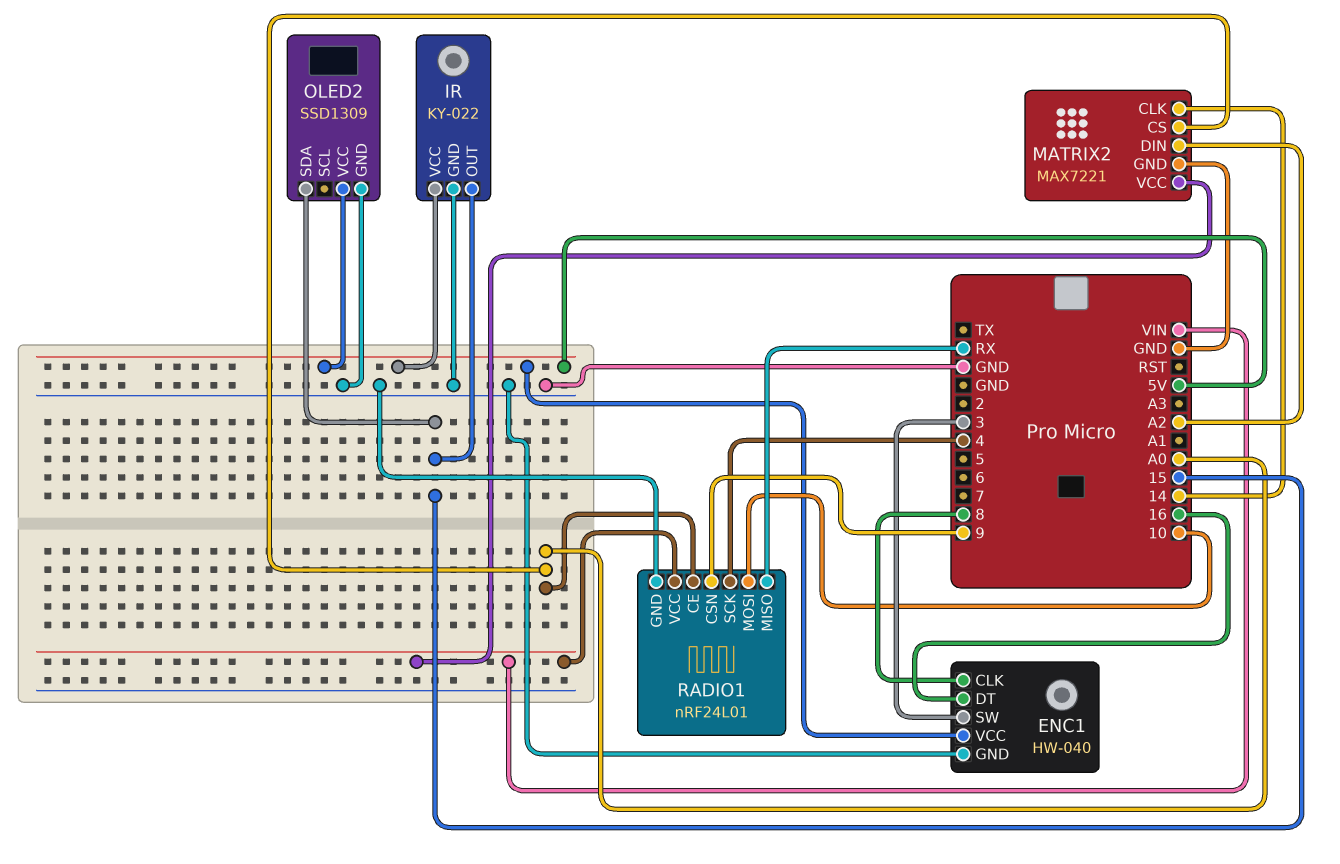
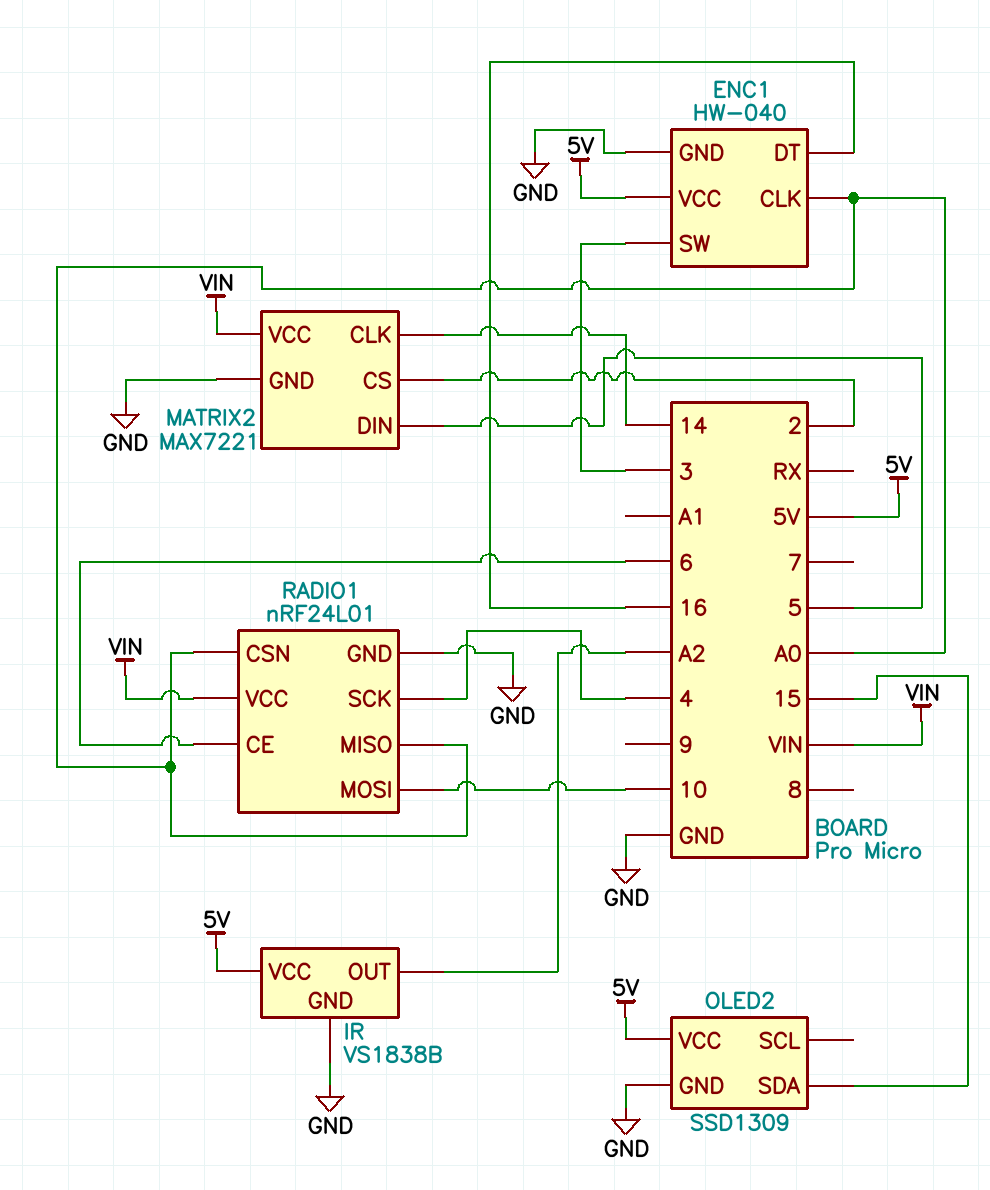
ENC1 pin CLK: 8 -> A0
IR: KY-022 -> VS1838B
IR pin OUT: 15 -> A2
MATRIX2 pin CS: A0 -> 2
MATRIX2 pin DIN: A2 -> 5
RADIO1 pin CE: A0 -> 6
RADIO1 pin CSN: 9 -> A0
RADIO1 pin MISO: RX -> A0

